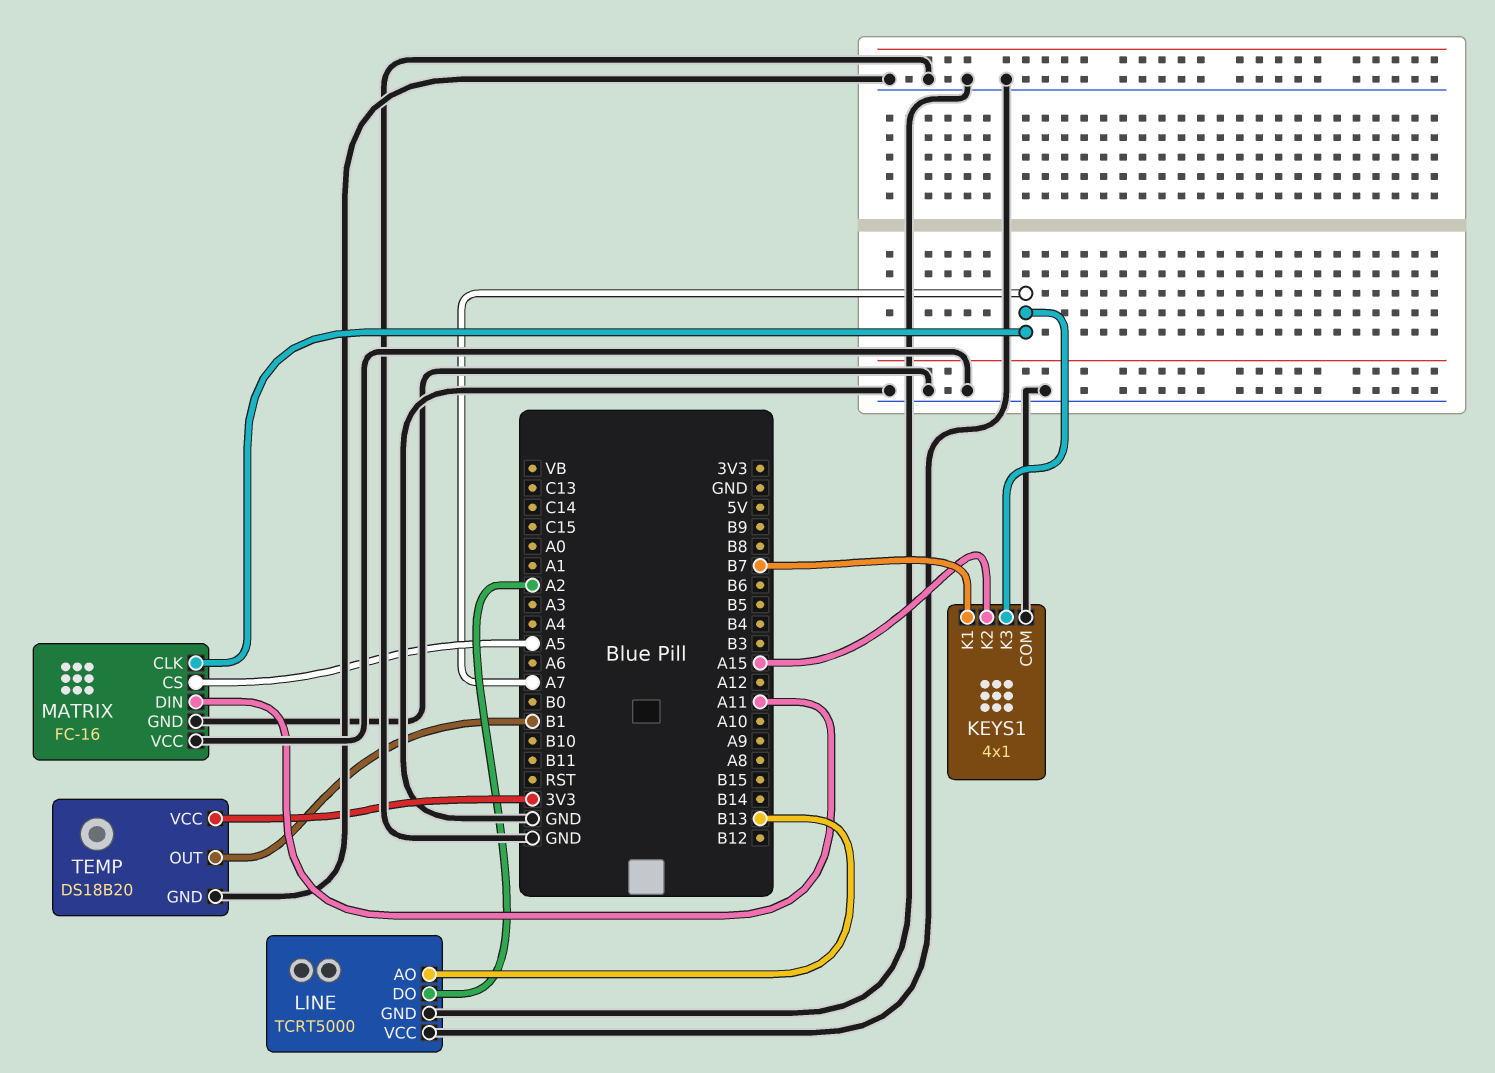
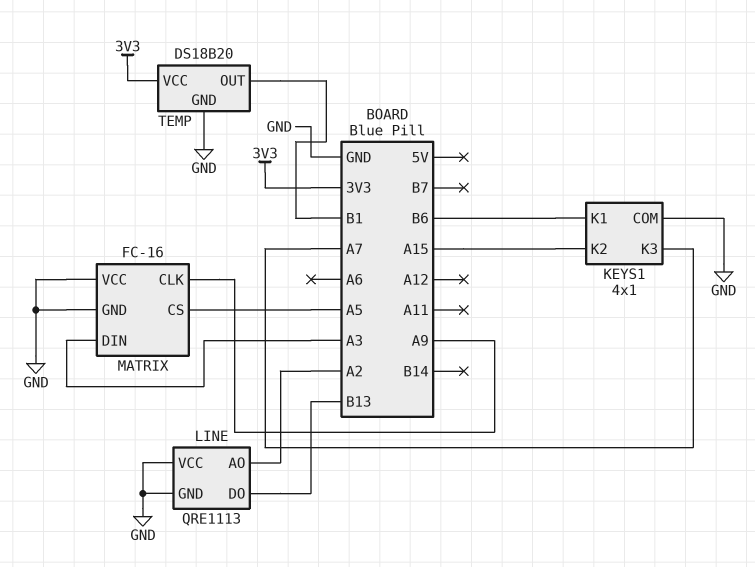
KEYS1 pin K1: B7 -> B6
LINE: TCRT5000 -> QRE1113
LINE pin AO: B13 -> A2
LINE pin DO: A2 -> B13
MATRIX pin CLK: A7 -> A9
MATRIX pin DIN: A11 -> A3

